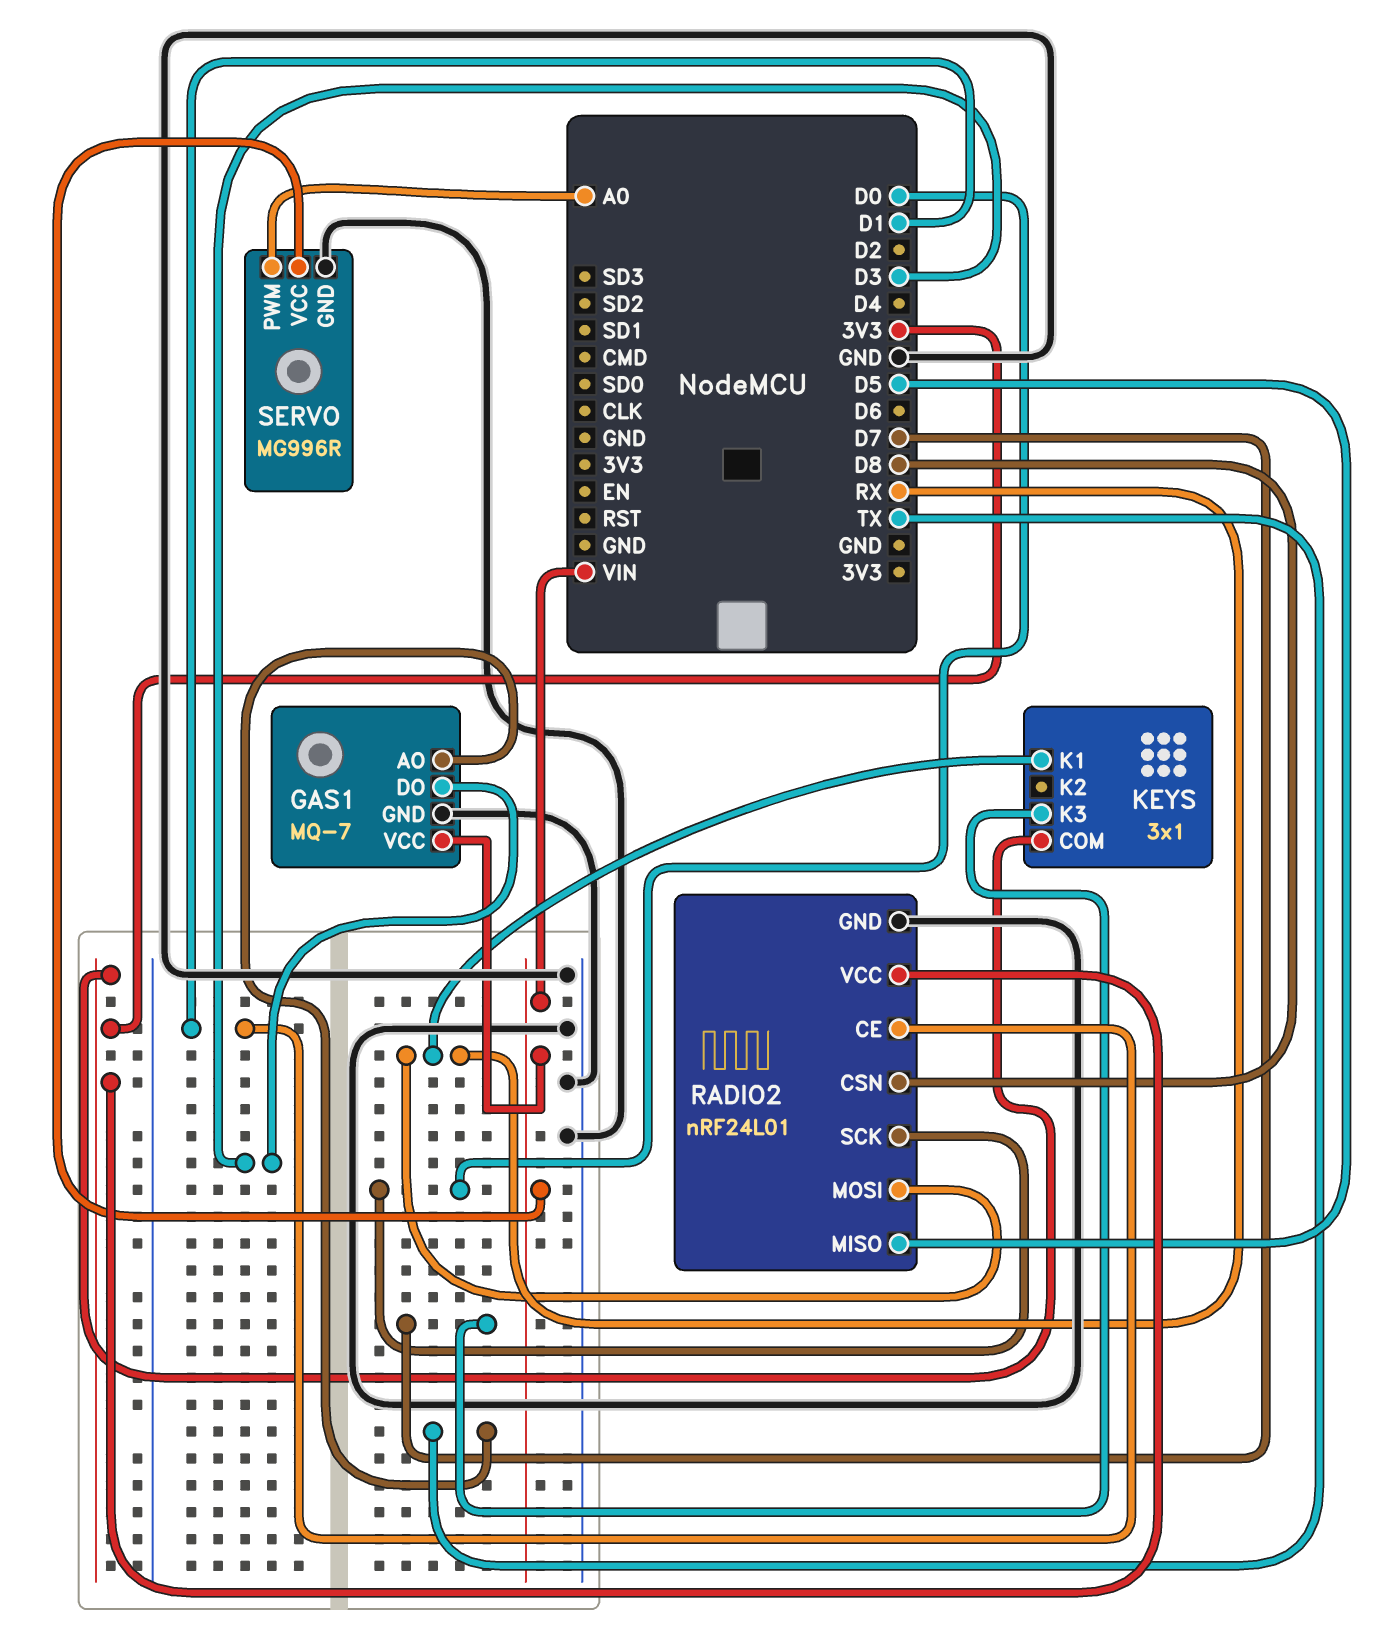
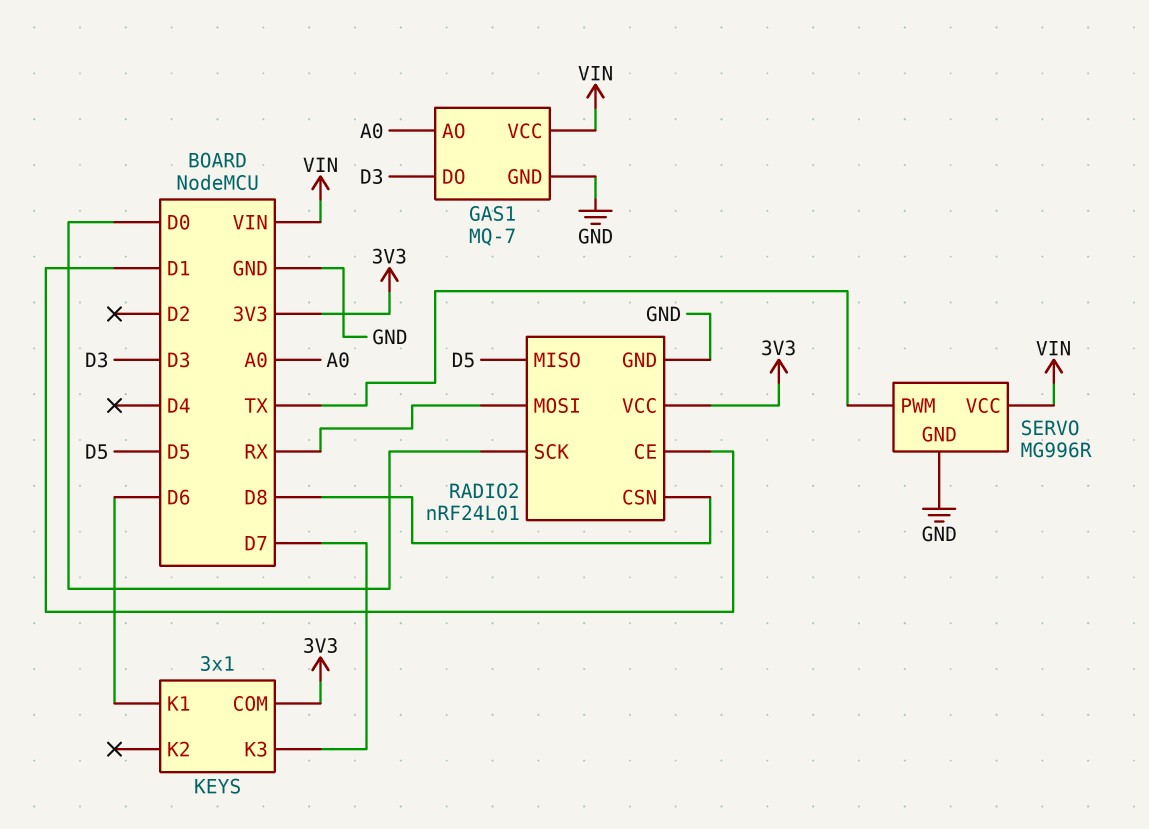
GAS1 pin AO: TX -> A0
KEYS pin K1: RX -> D6
SERVO pin PWM: A0 -> TX

